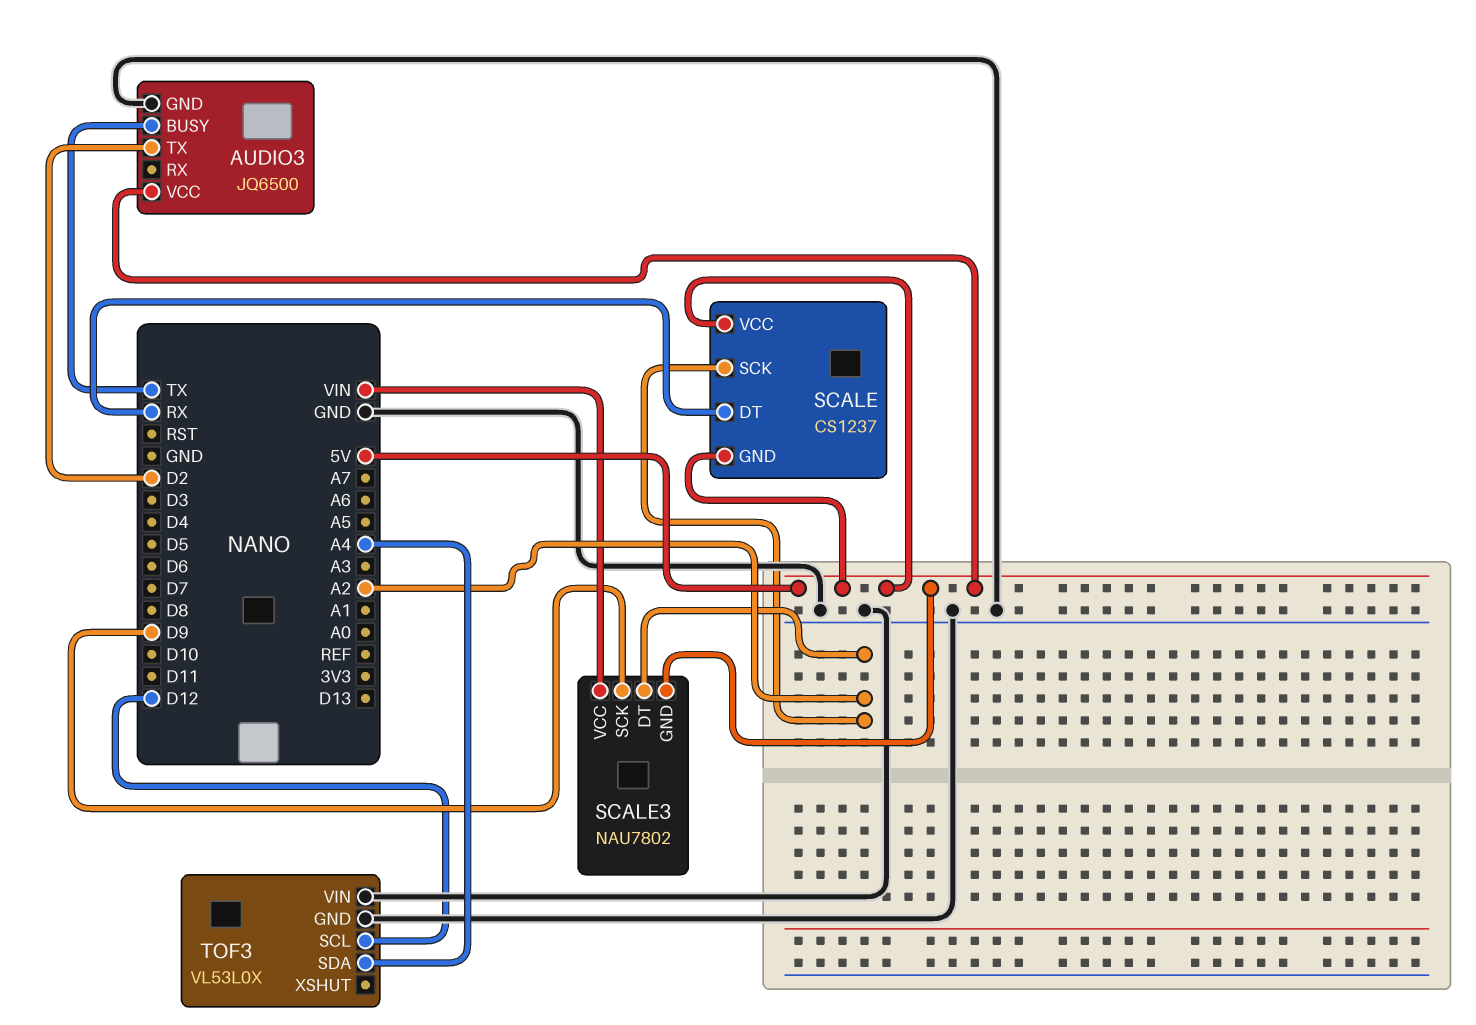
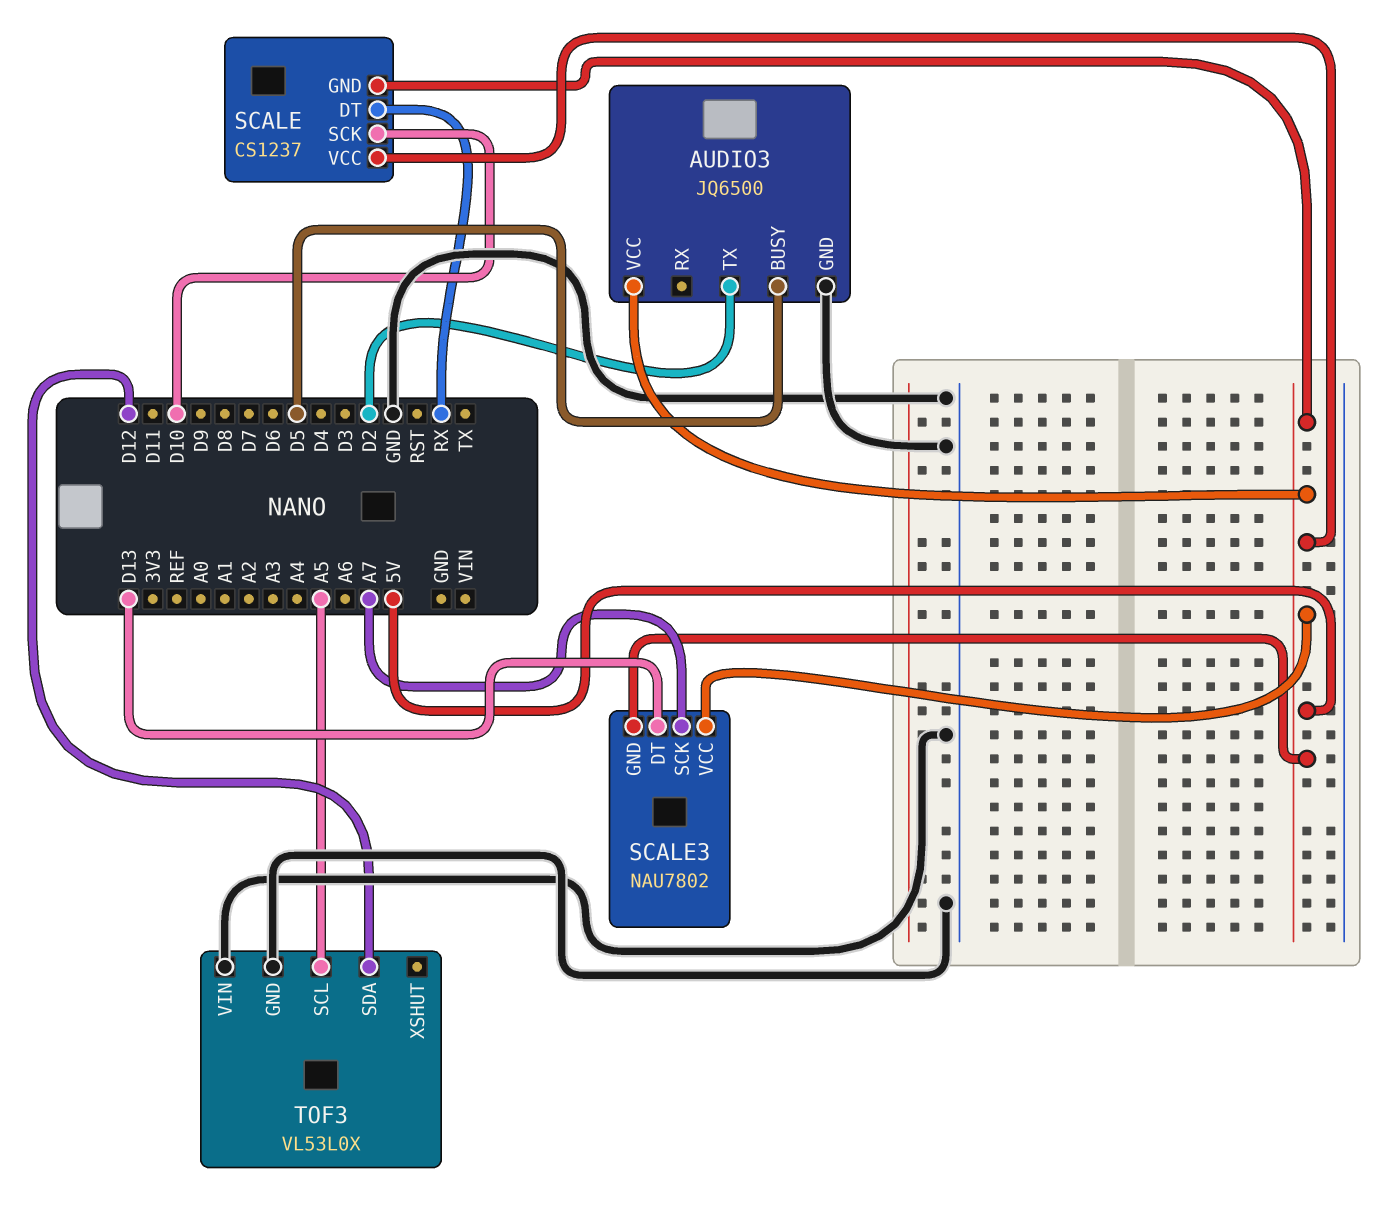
AUDIO3 pin BUSY: TX -> D5
SCALE pin SCK: A2 -> D10
SCALE3 pin DT: A2 -> D13
SCALE3 pin SCK: D9 -> A7
SCALE3 pin VCC: VIN -> 5V
TOF3 pin SCL: D12 -> A5
TOF3 pin SDA: A4 -> D12

